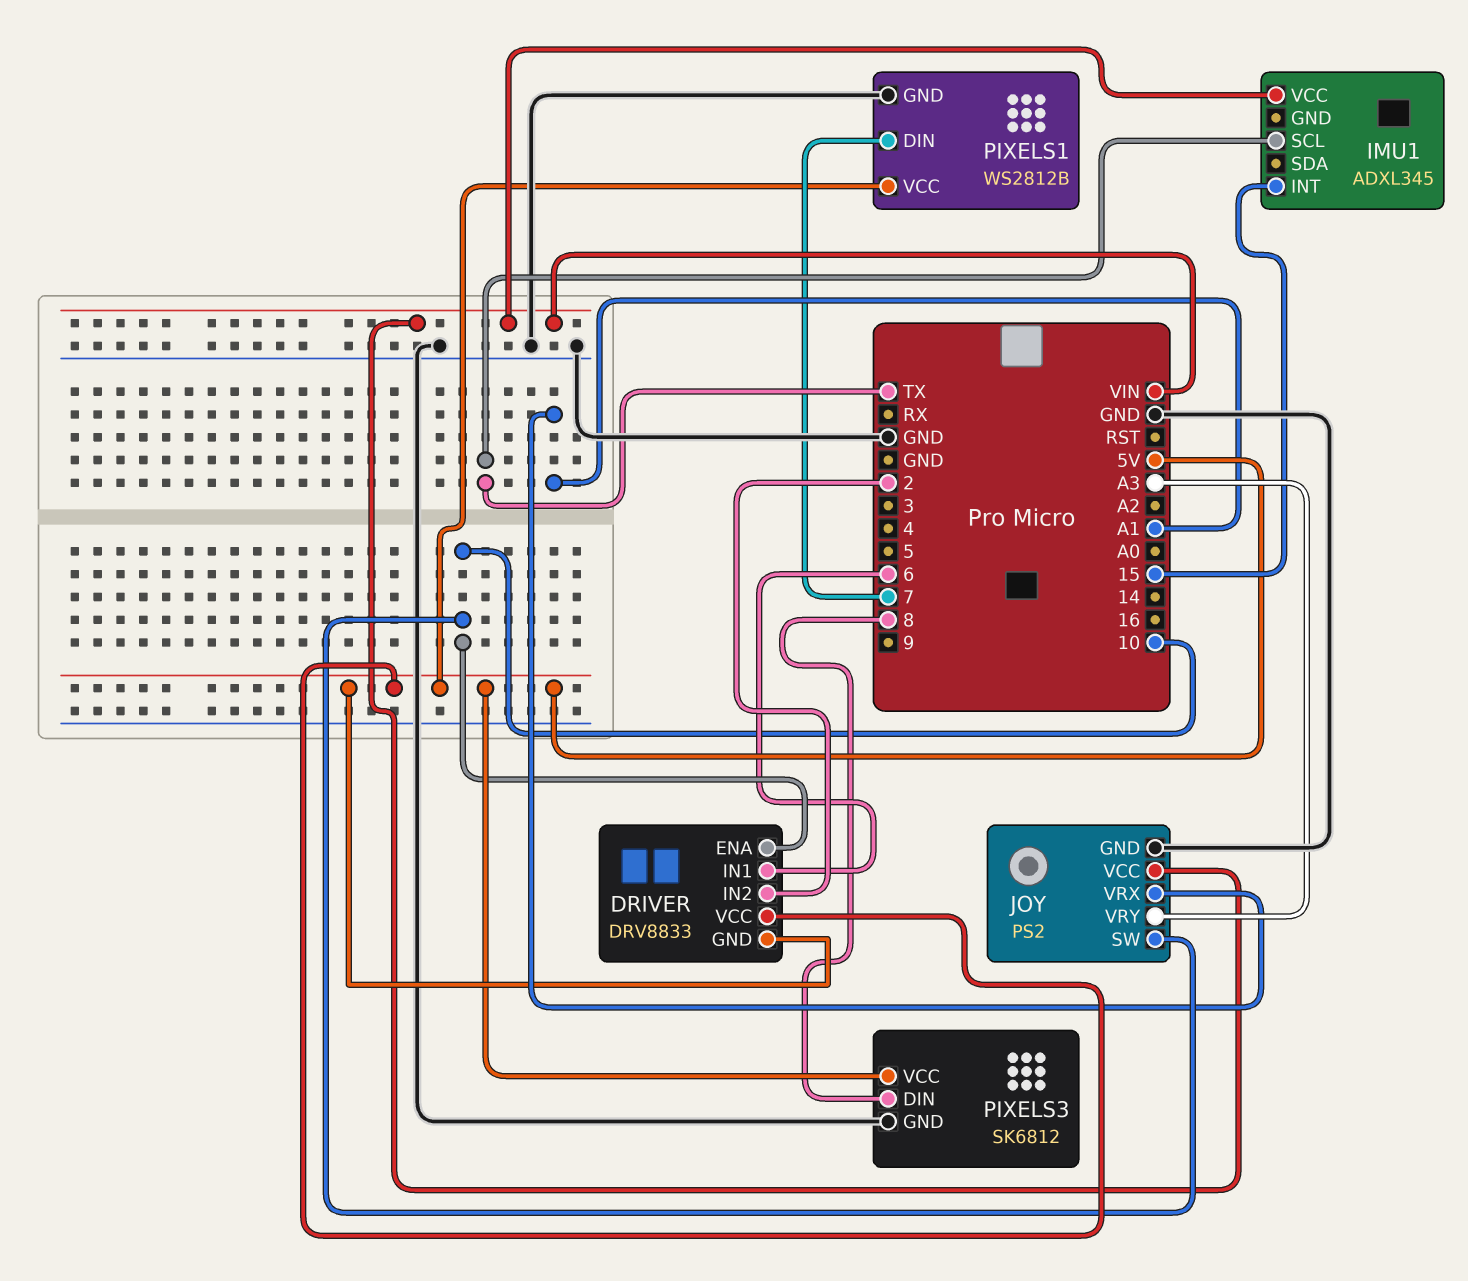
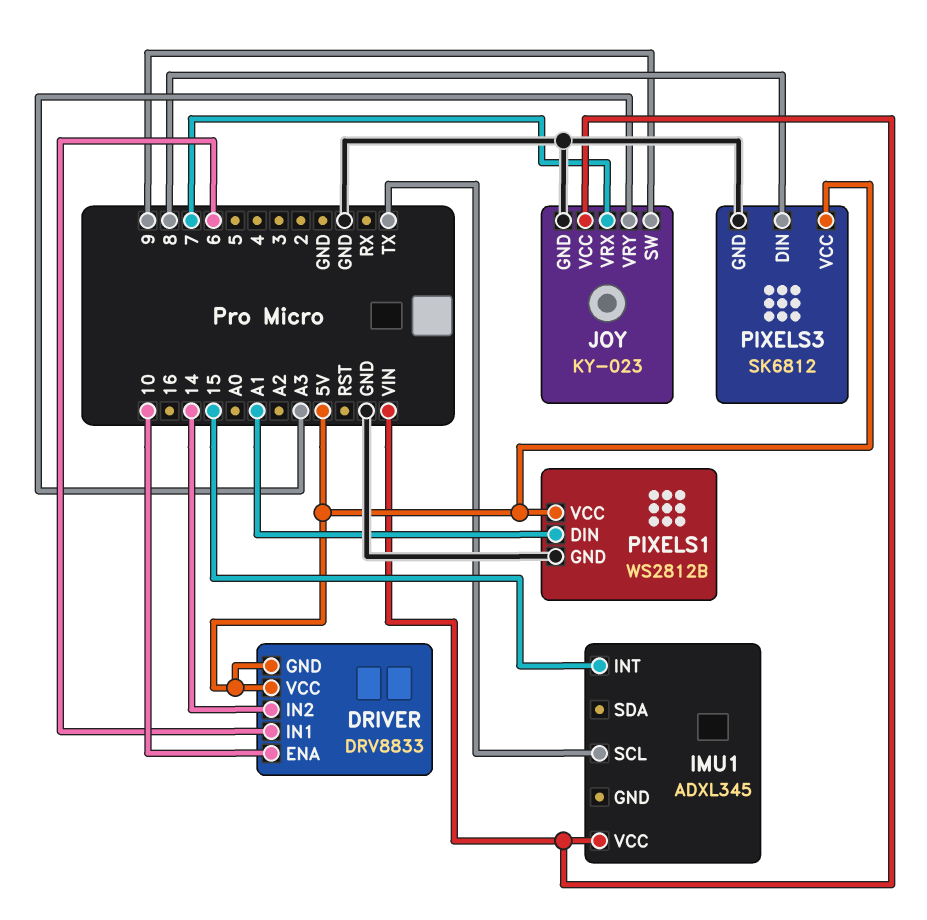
DRIVER pin IN2: 2 -> 14
JOY: PS2 -> KY-023
JOY pin SW: 10 -> 9
JOY pin VRX: A1 -> 7
PIXELS1 pin DIN: 7 -> A1

